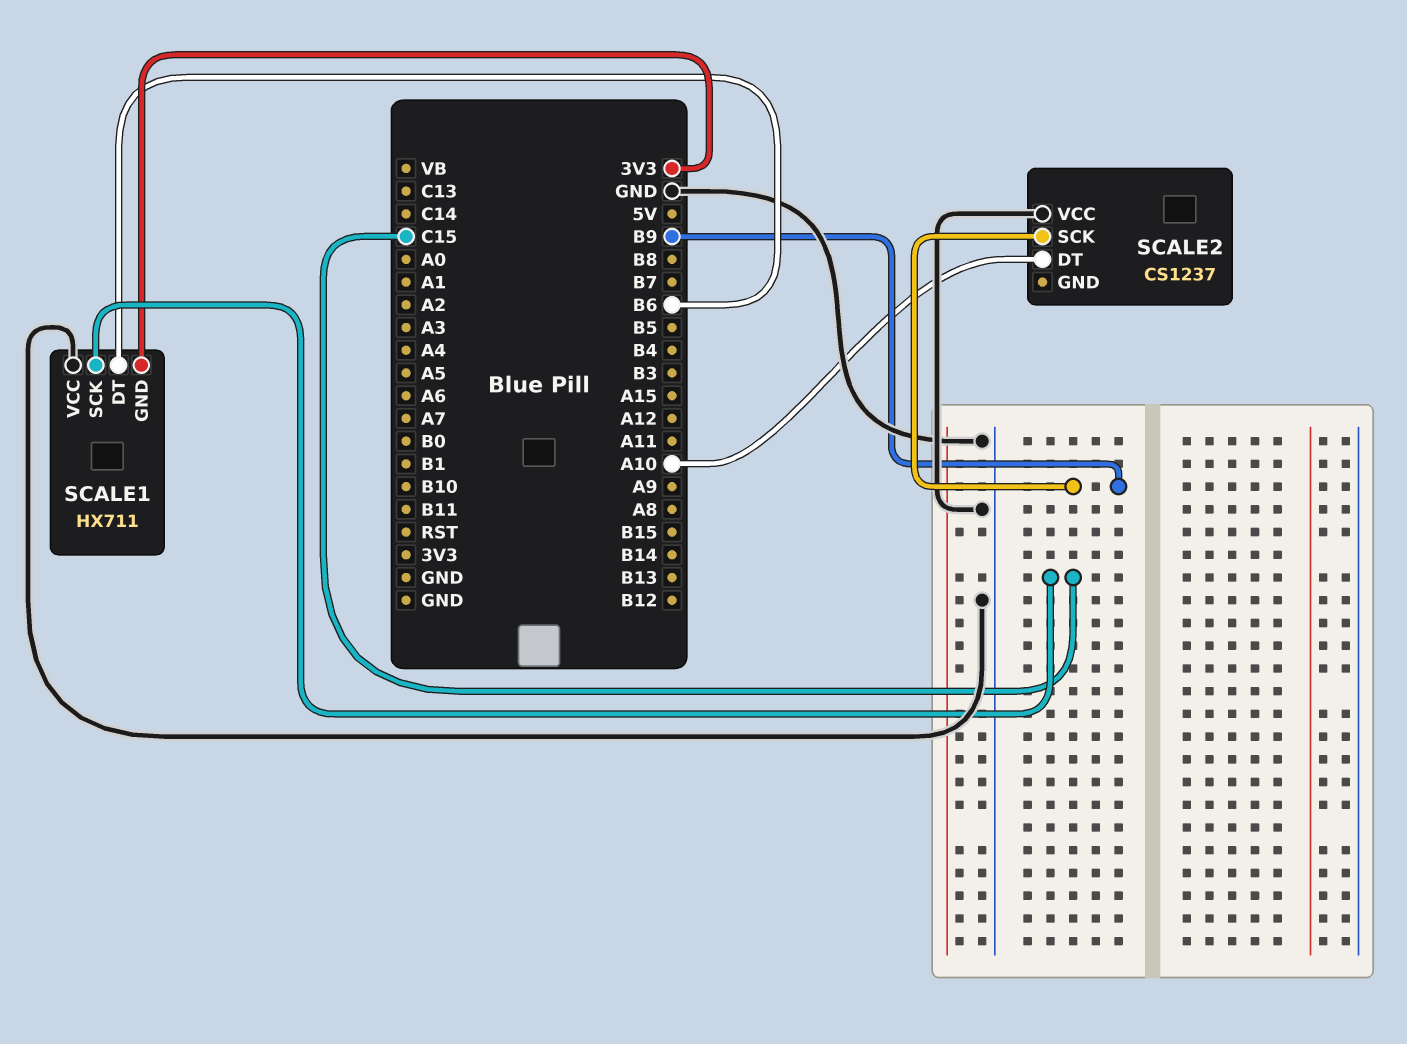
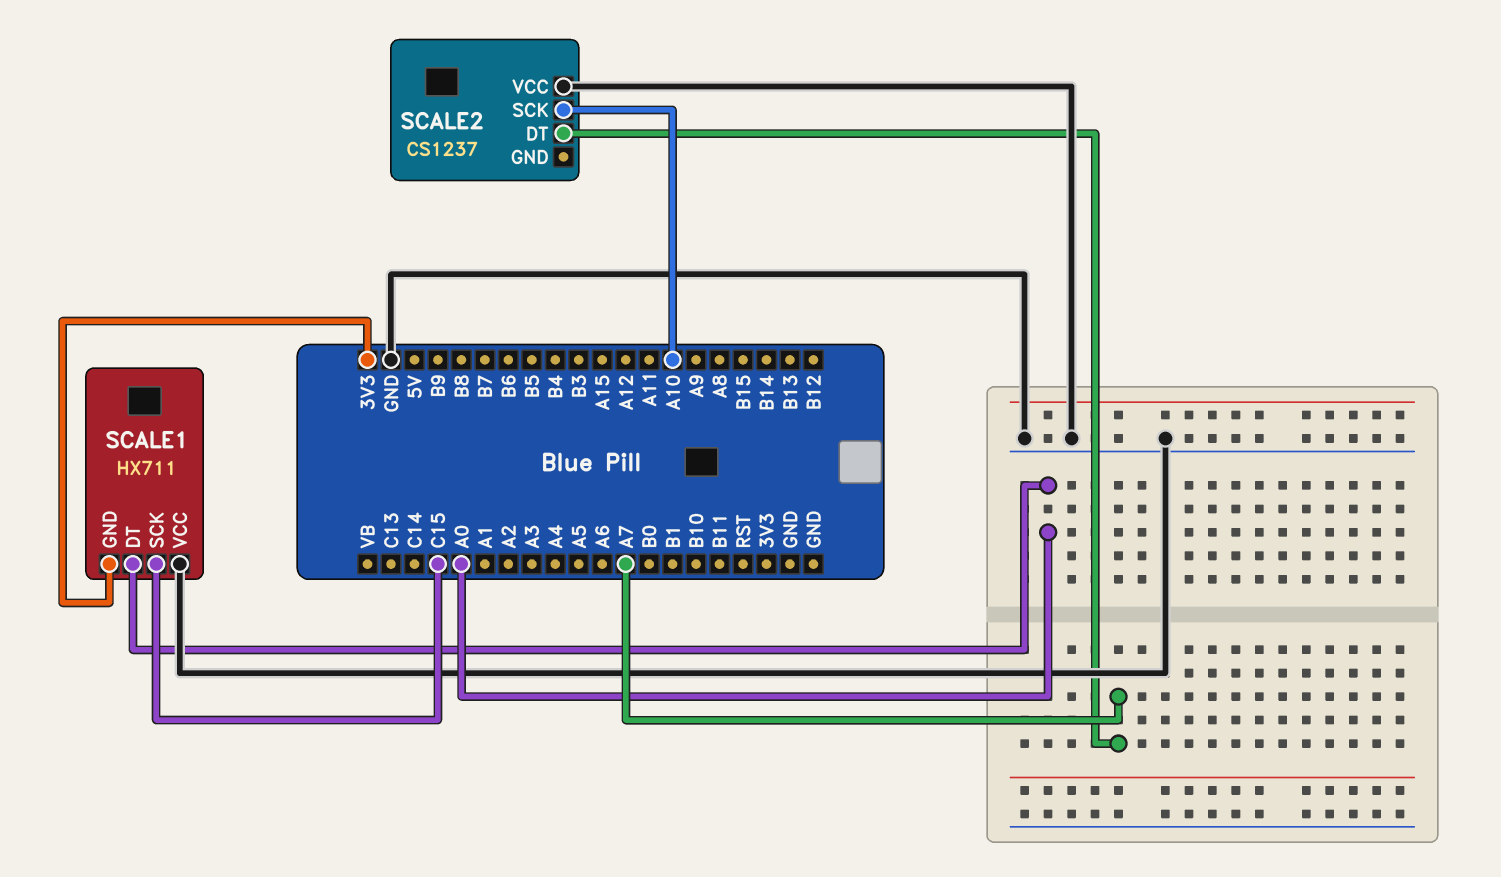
SCALE1 pin DT: B6 -> A0
SCALE2 pin DT: A10 -> A7
SCALE2 pin SCK: B9 -> A10

